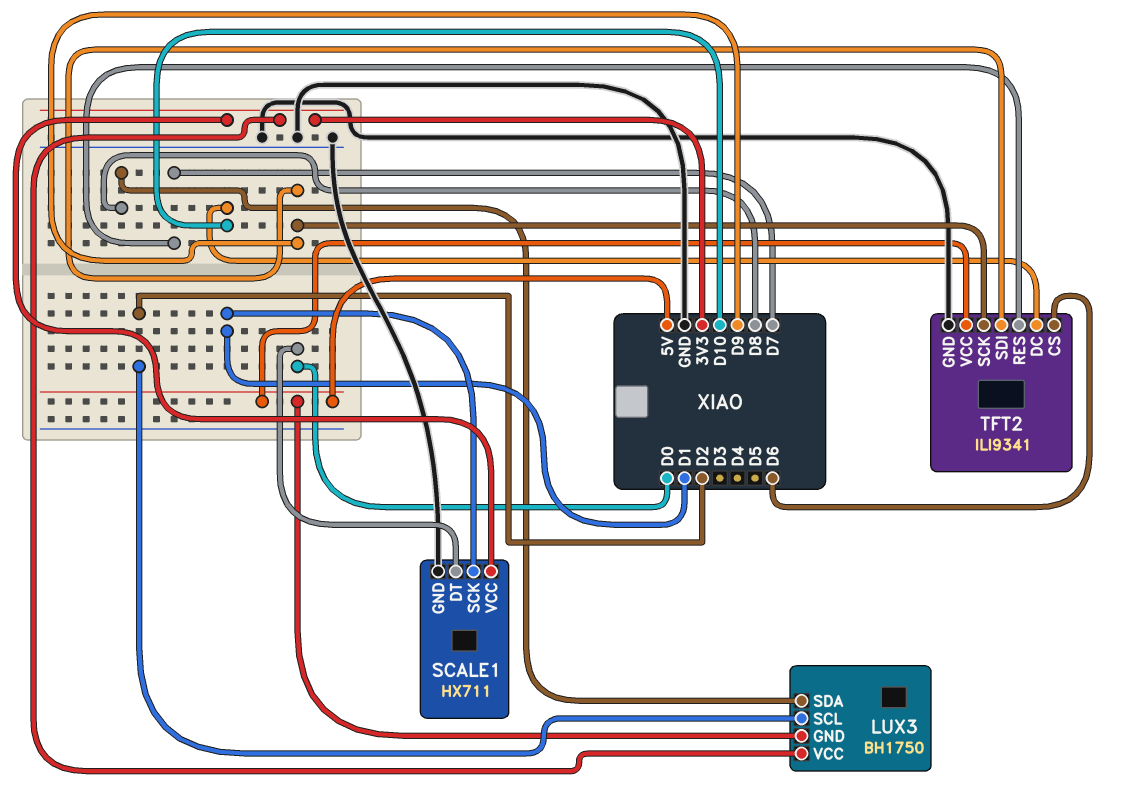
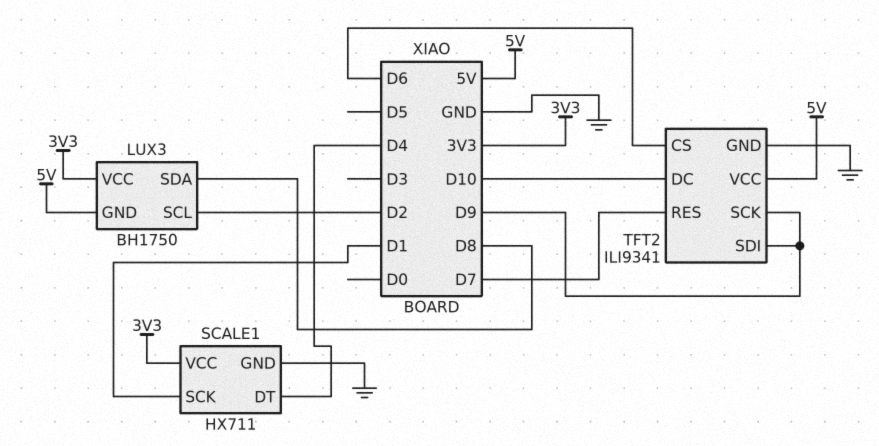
SCALE1 pin DT: D0 -> D4

